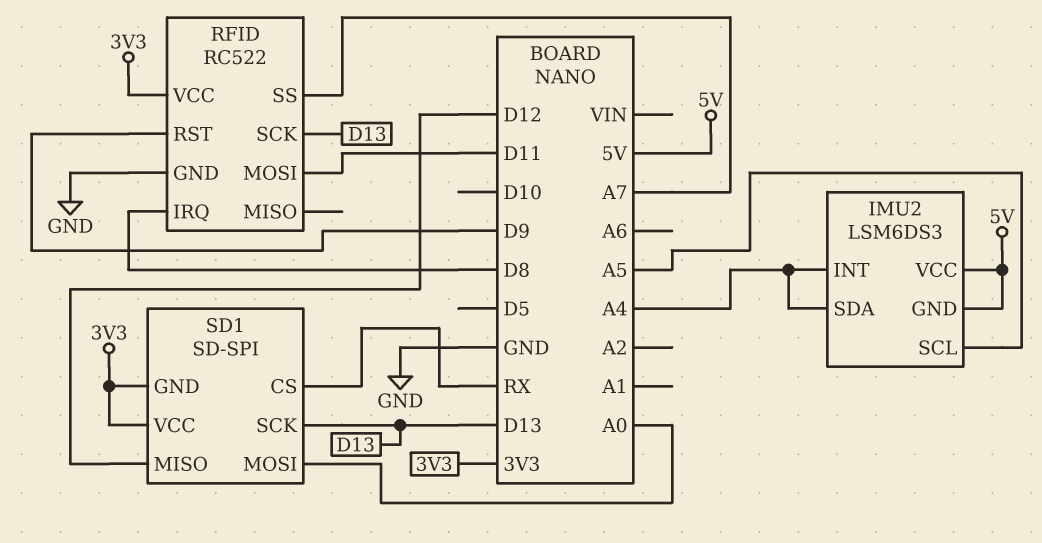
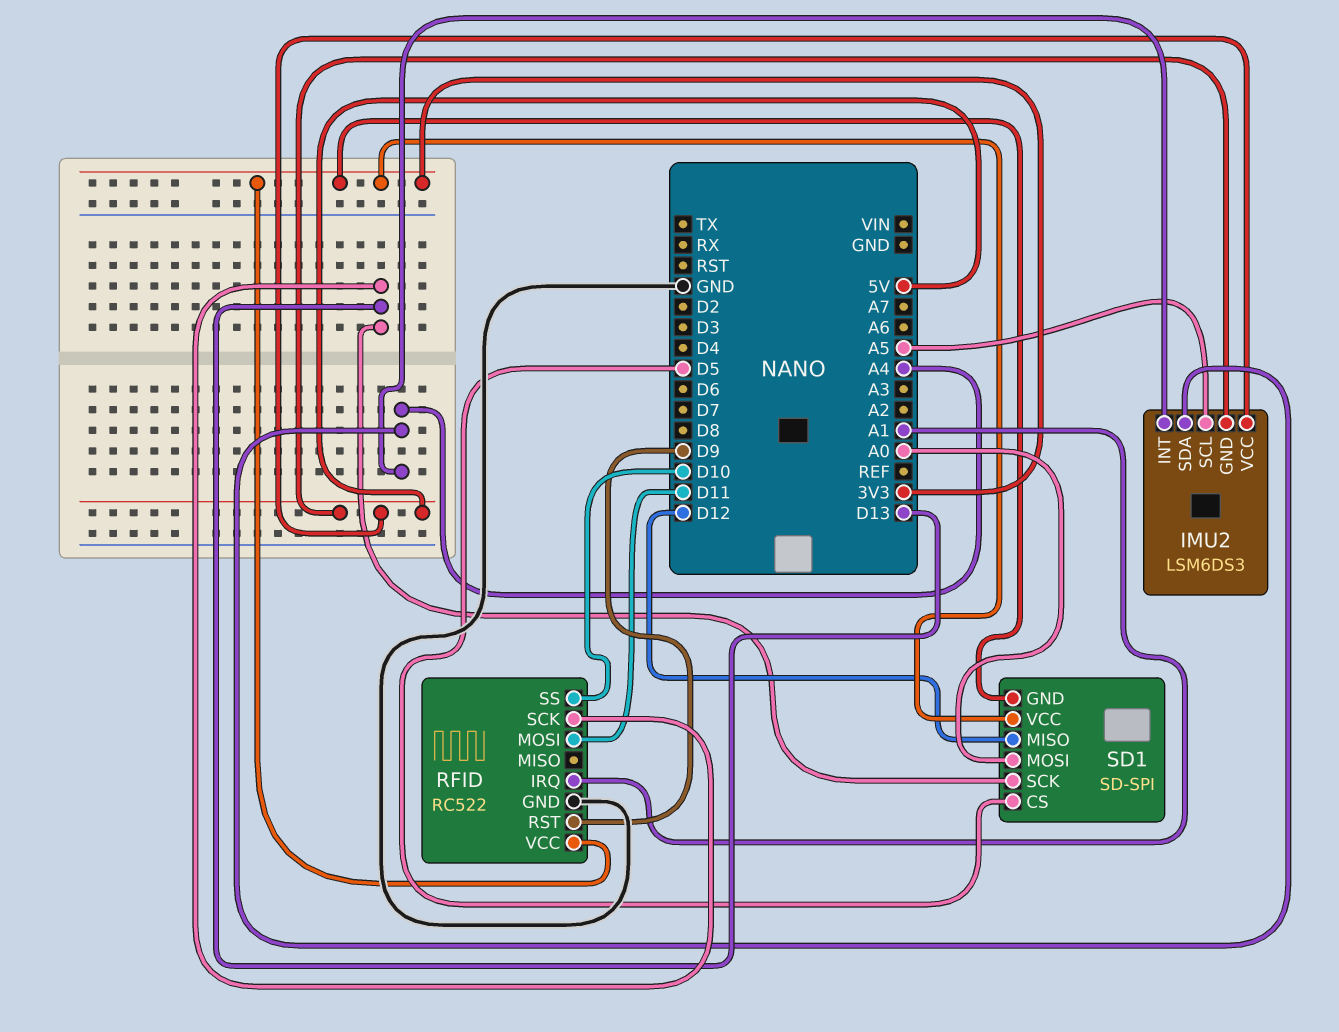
RFID pin IRQ: D8 -> A1
RFID pin SS: A7 -> D10
SD1 pin CS: RX -> D5

